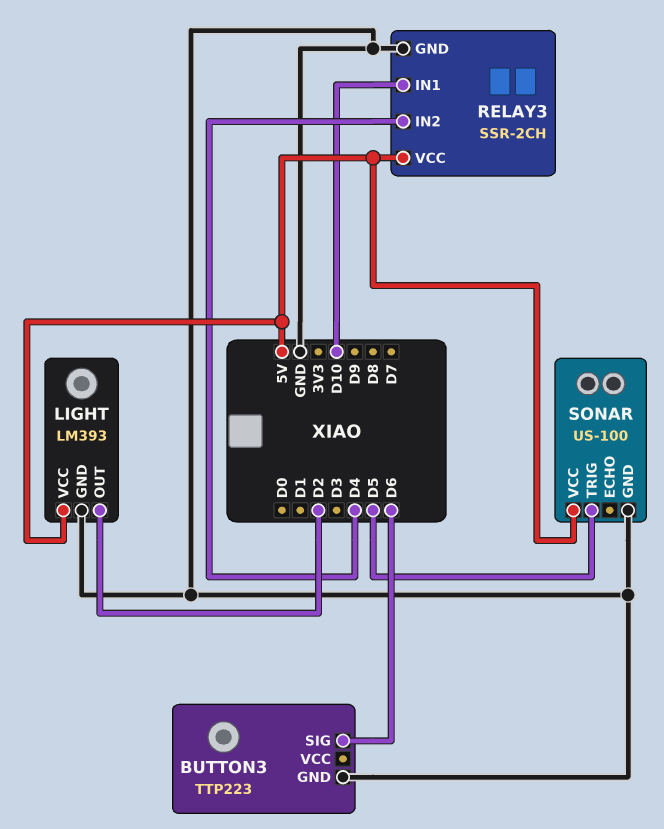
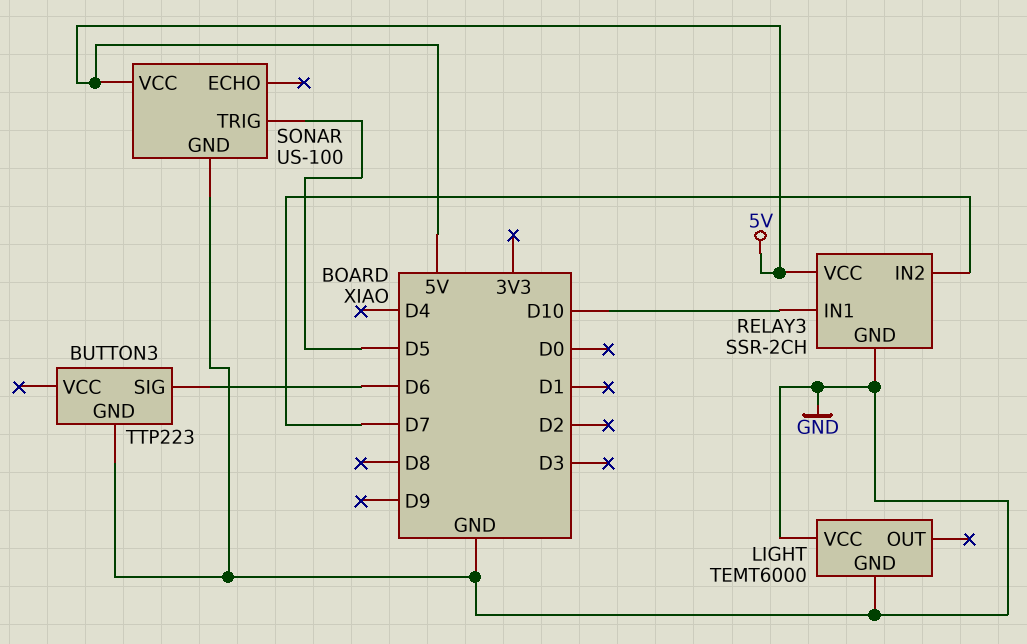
LIGHT: LM393 -> TEMT6000
LIGHT pin OUT: D2 -> none
LIGHT pin VCC: 5V -> GND
RELAY3 pin IN2: D4 -> D7

